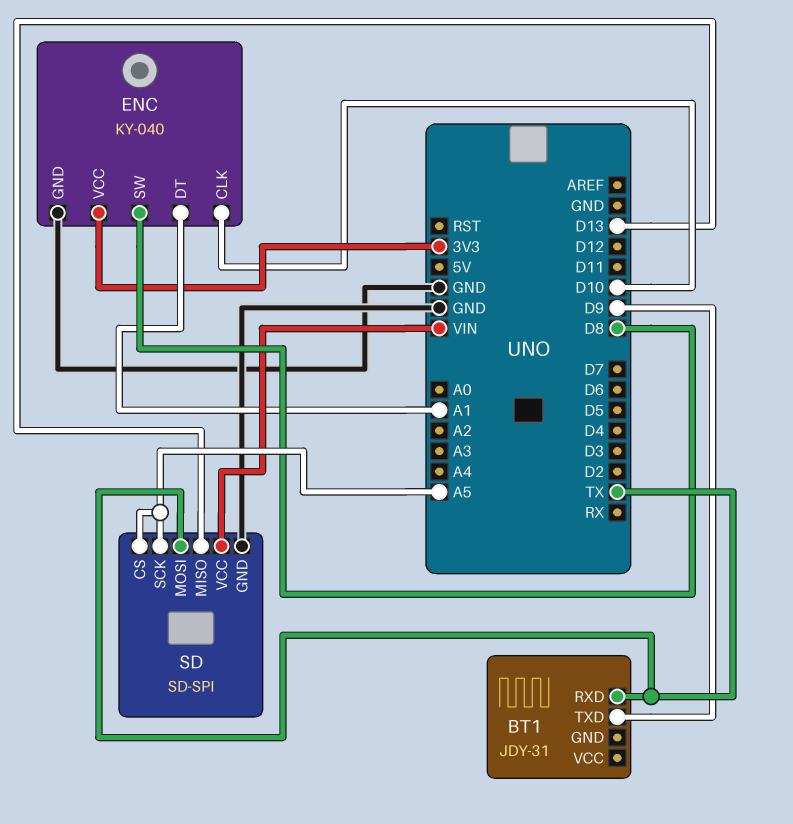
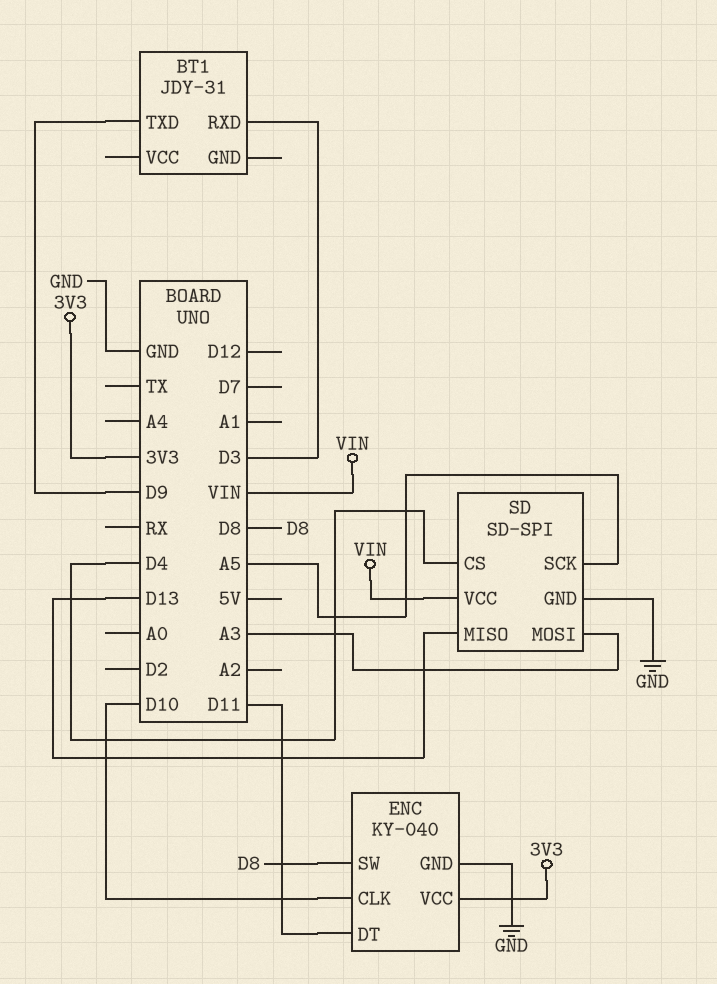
BT1 pin RXD: TX -> D3
ENC pin DT: A1 -> D11
SD pin CS: A5 -> D4
SD pin MOSI: TX -> A3

